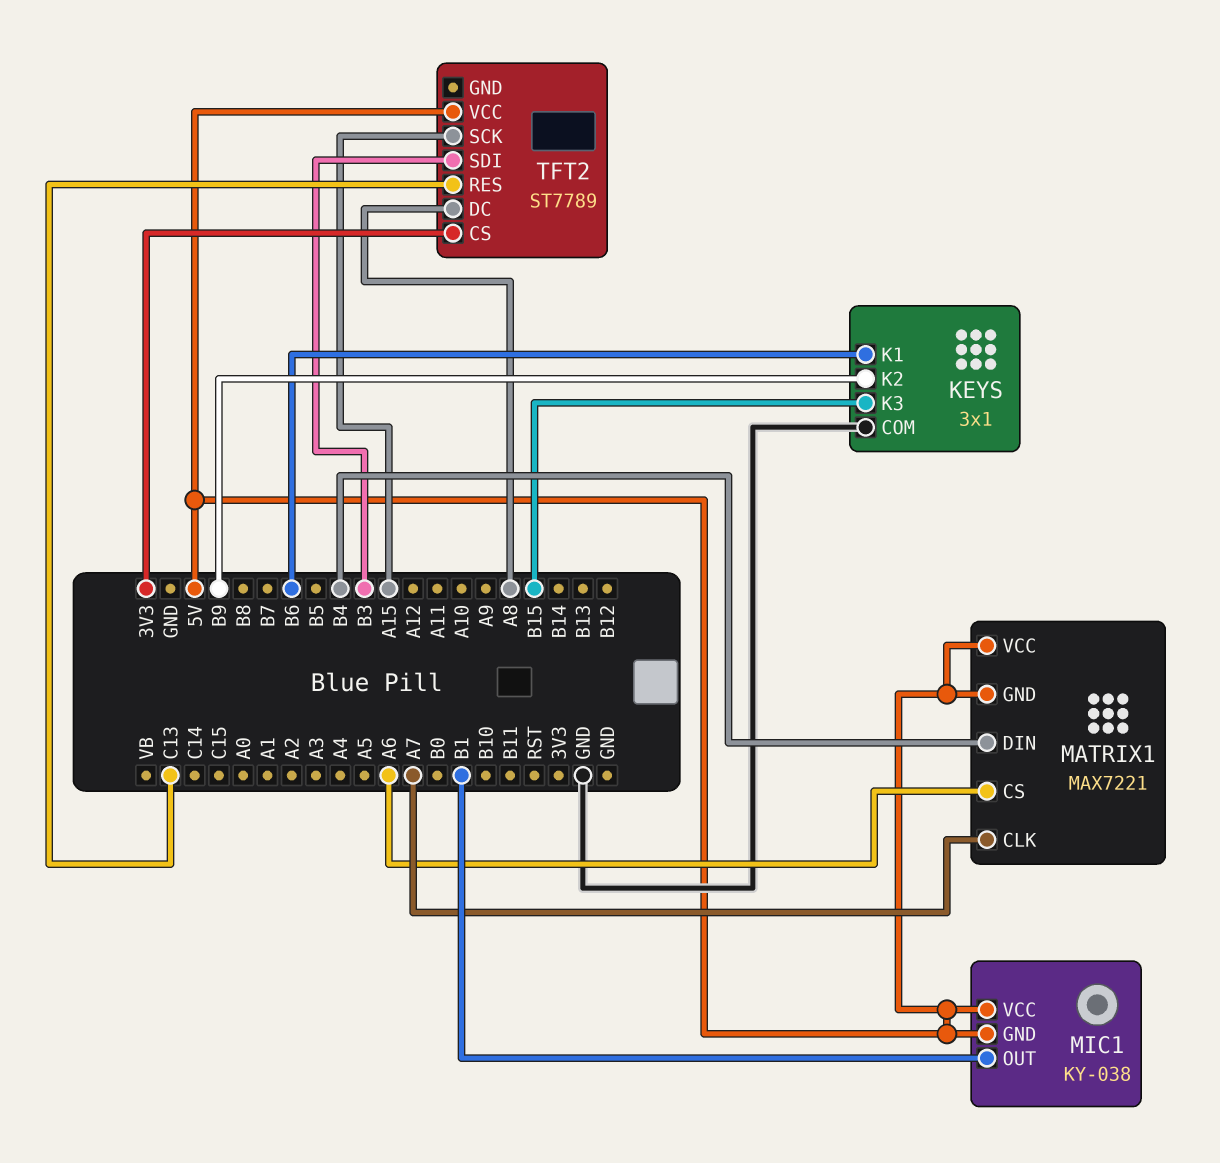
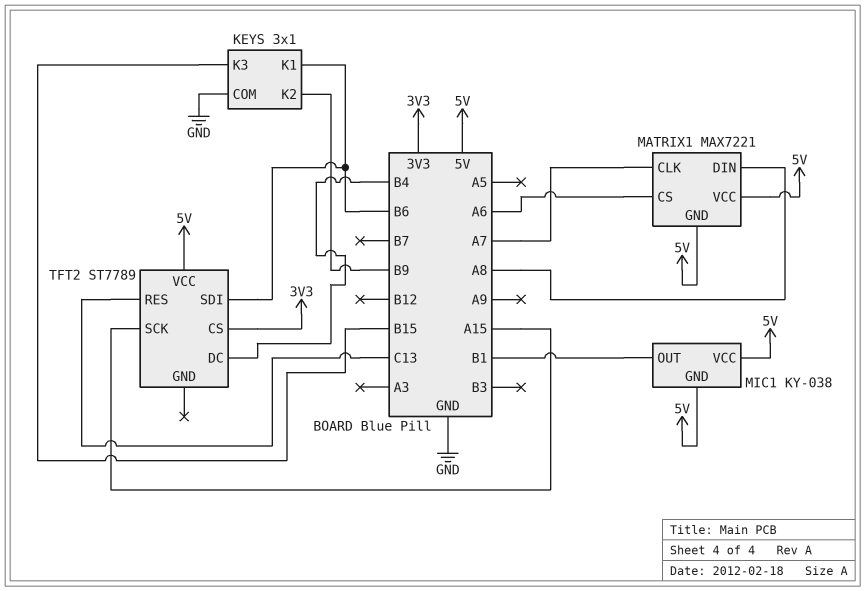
MATRIX1 pin DIN: B4 -> A8
TFT2 pin DC: A8 -> B4
TFT2 pin SDI: B3 -> B6

